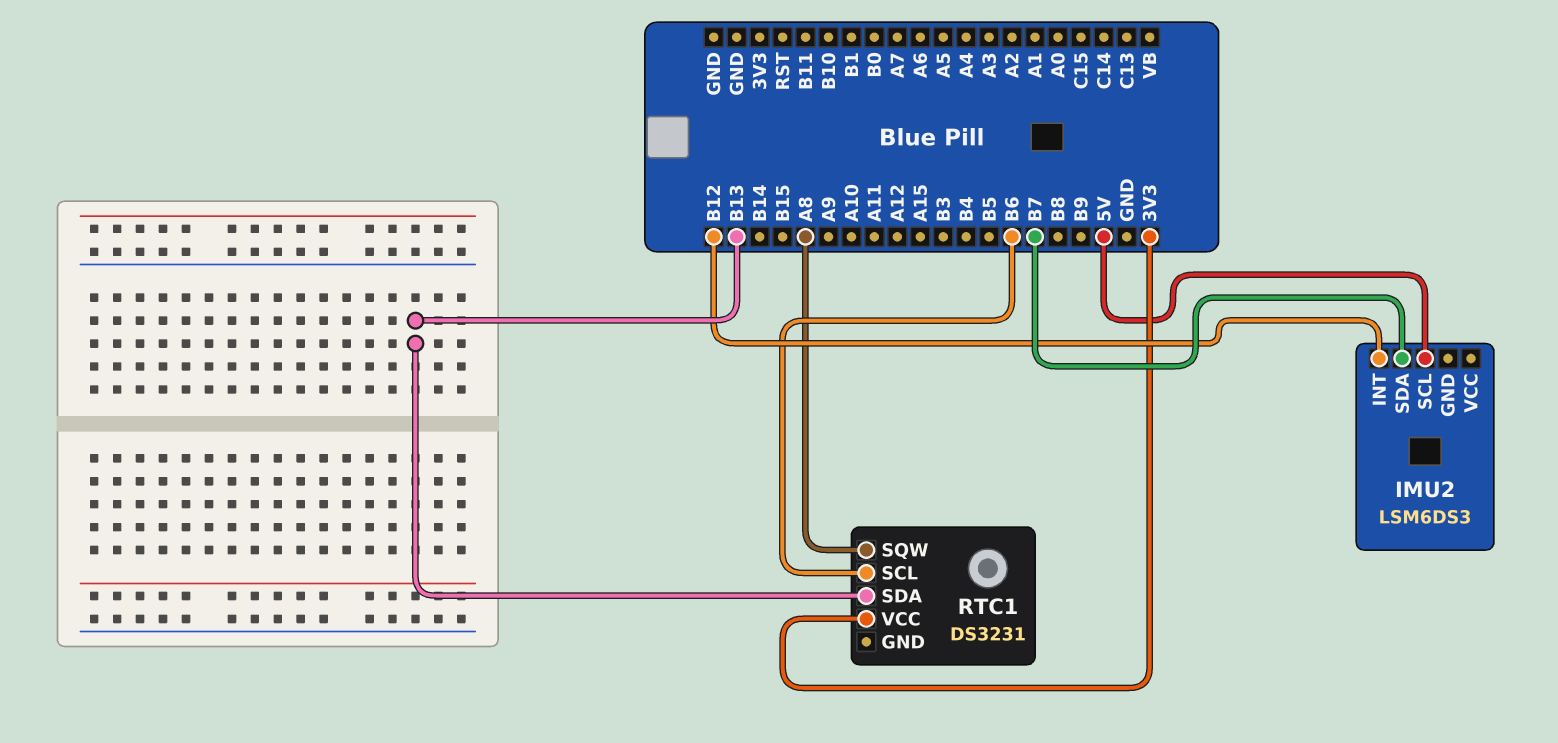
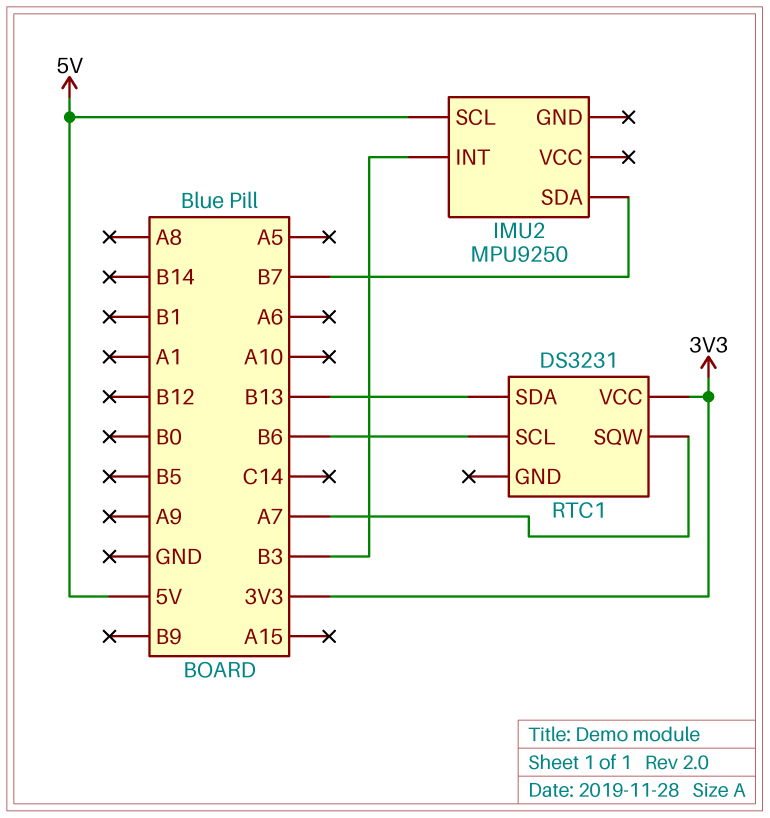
IMU2: LSM6DS3 -> MPU9250
IMU2 pin INT: B12 -> B3
RTC1 pin SQW: A8 -> A7

